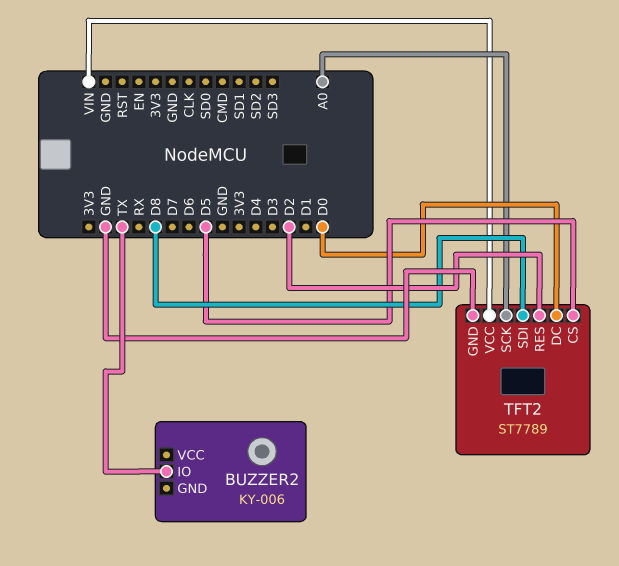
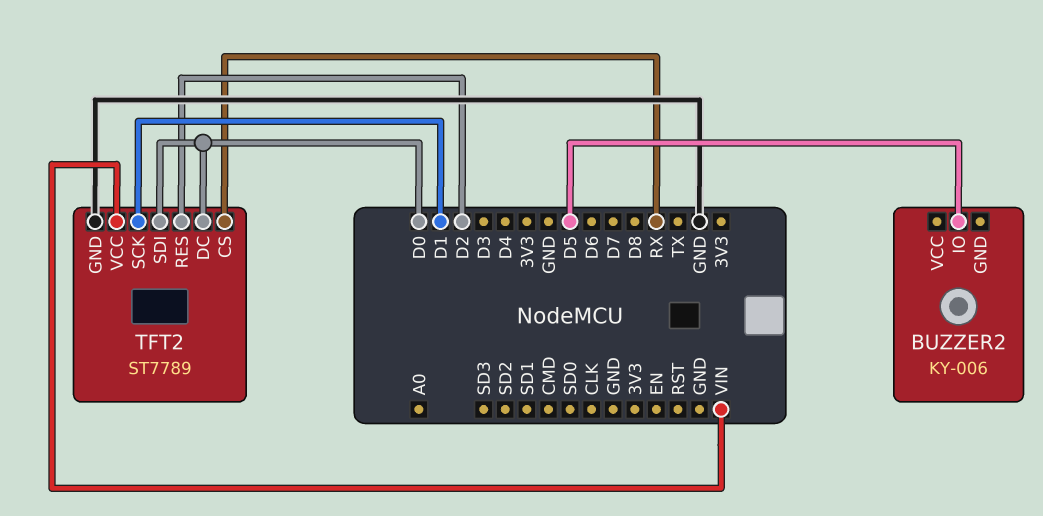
BUZZER2 pin IO: TX -> D5
TFT2 pin CS: D5 -> RX
TFT2 pin SCK: A0 -> D1
TFT2 pin SDI: D8 -> D0

